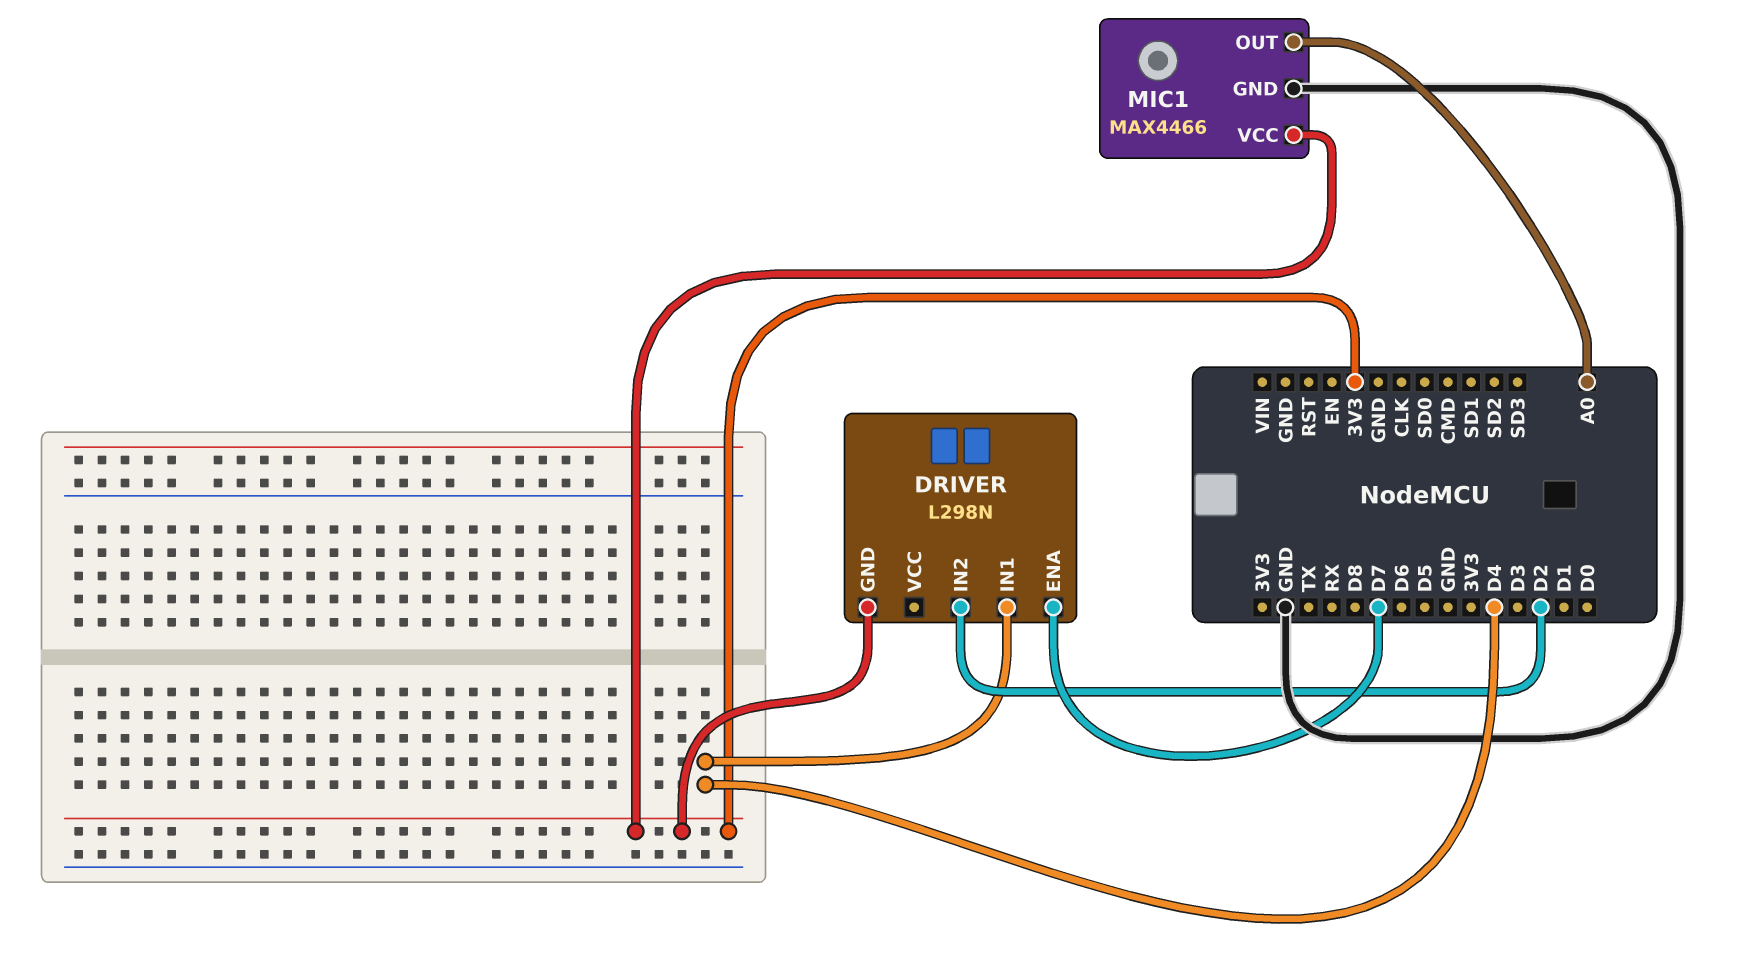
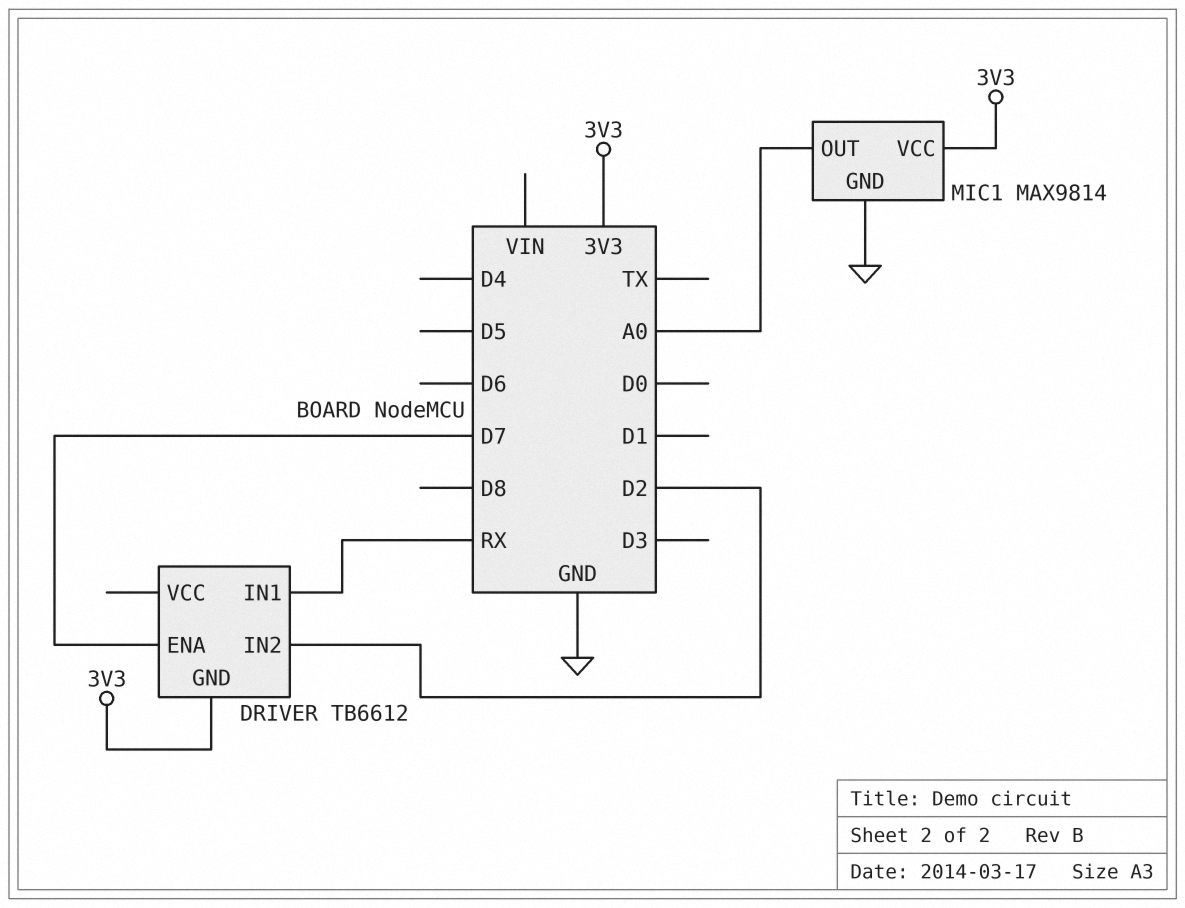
DRIVER: L298N -> TB6612
DRIVER pin IN1: D4 -> RX
MIC1: MAX4466 -> MAX9814

